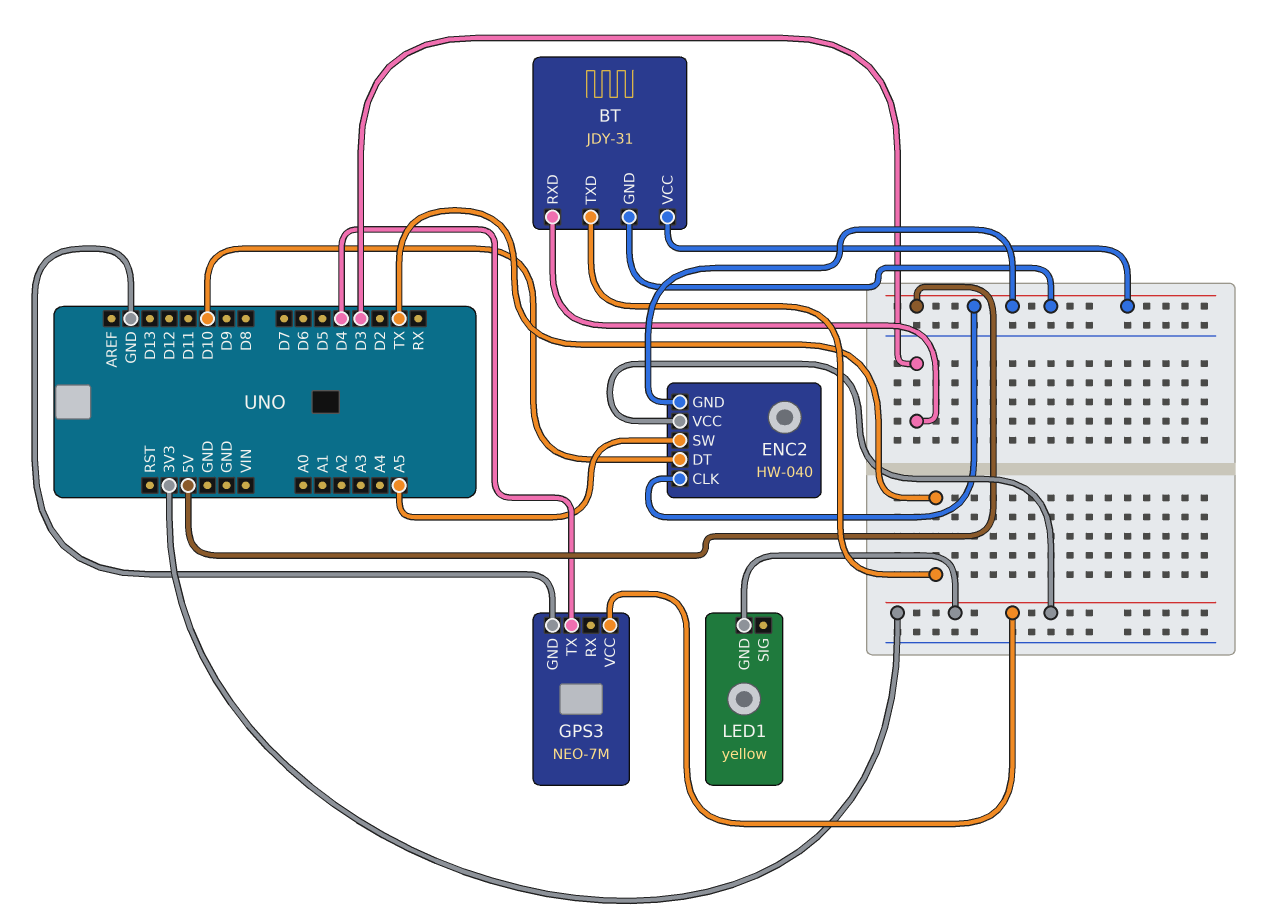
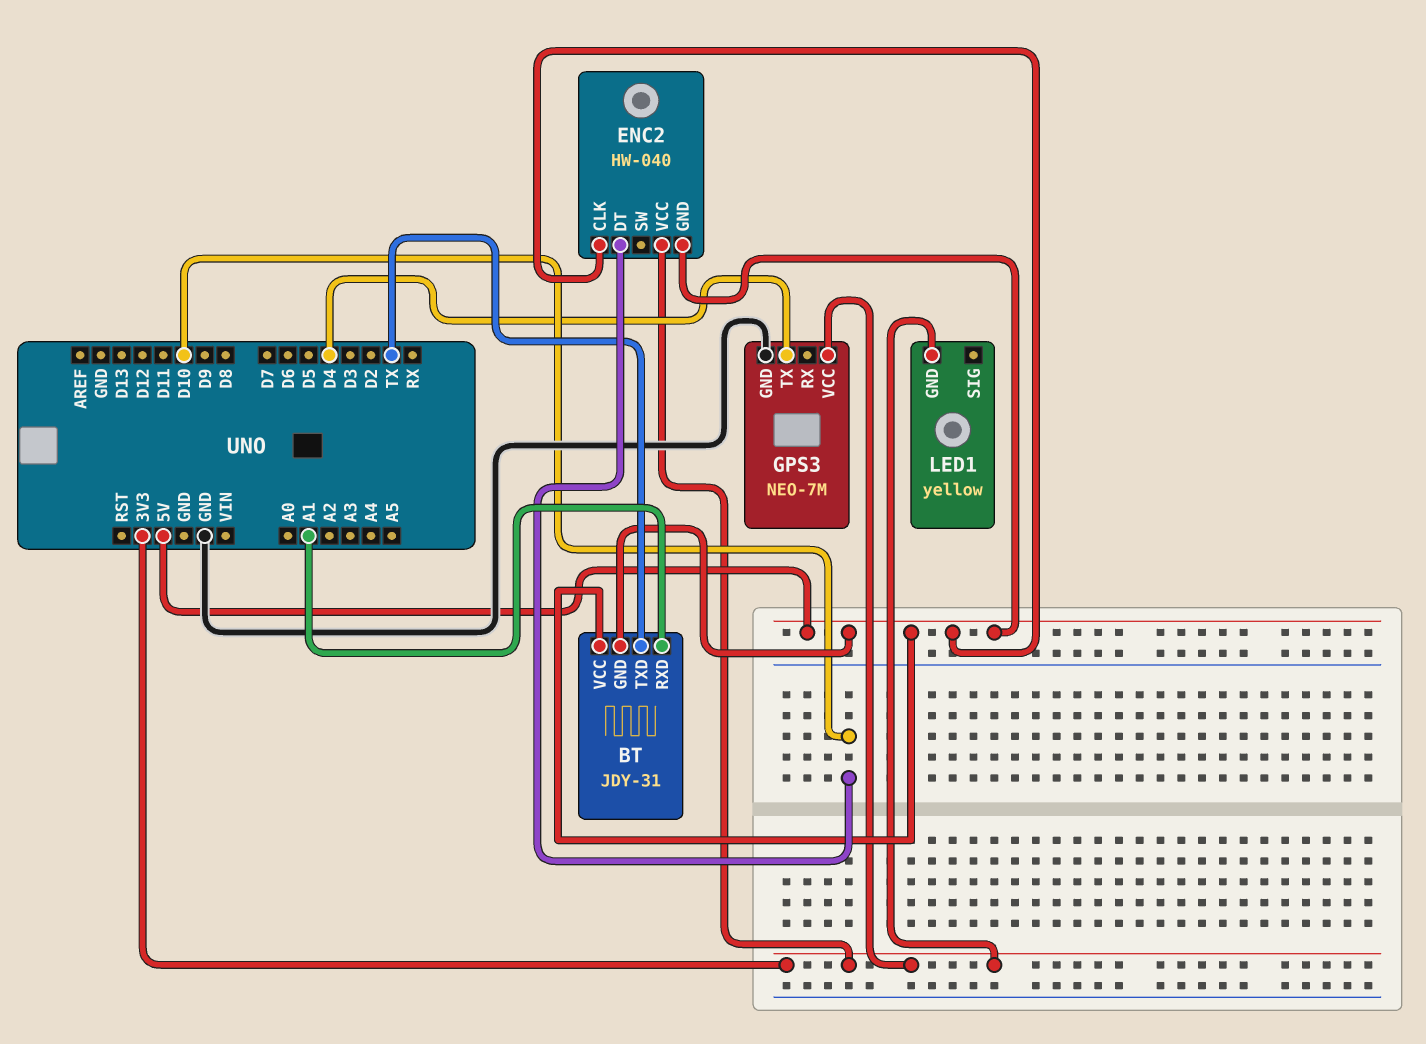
BT pin RXD: D3 -> A1
ENC2 pin SW: A5 -> none

